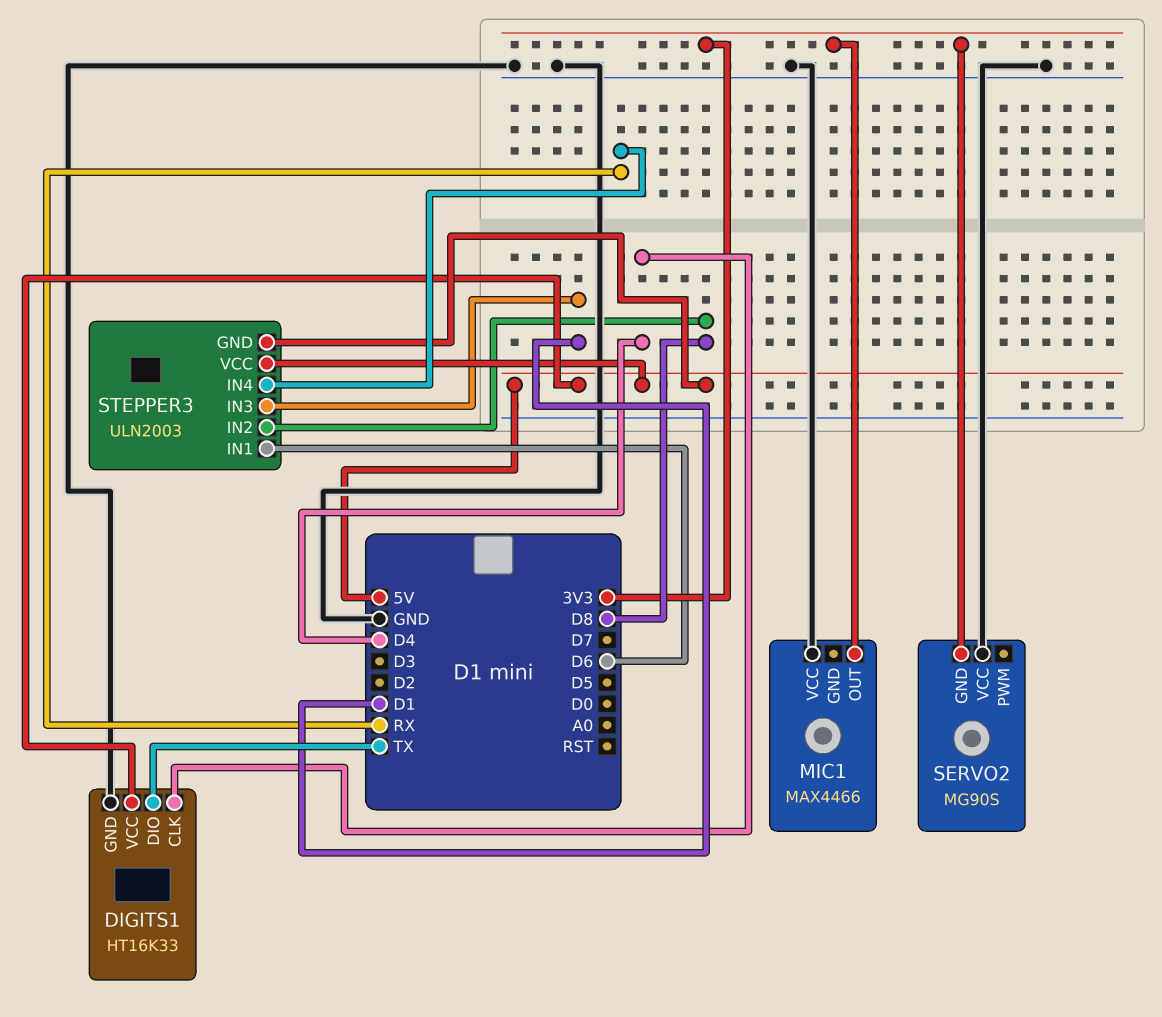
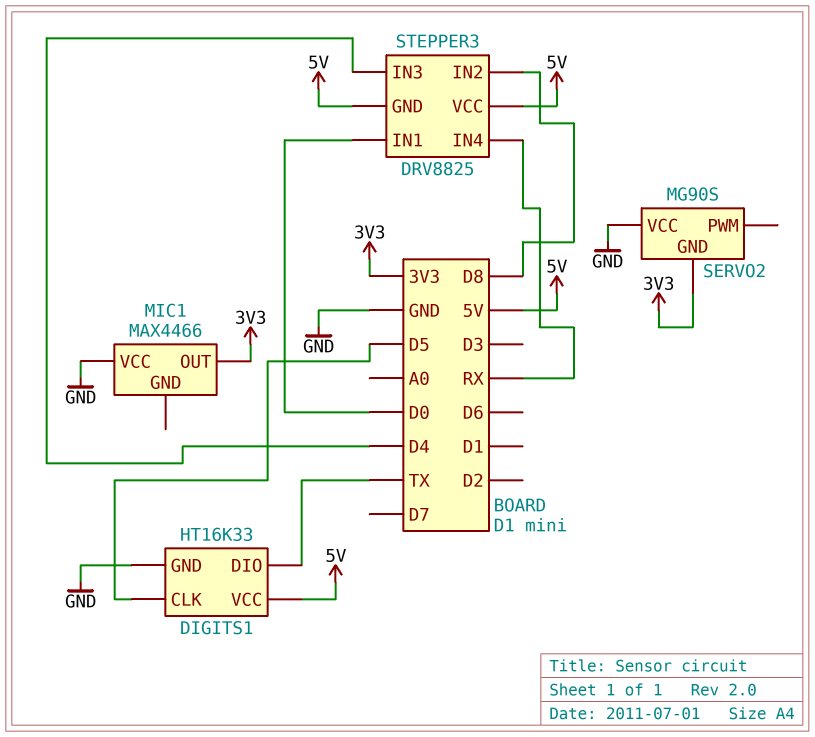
DIGITS1 pin CLK: D4 -> D5
STEPPER3: ULN2003 -> DRV8825
STEPPER3 pin IN1: D6 -> D0
STEPPER3 pin IN3: D1 -> D4

